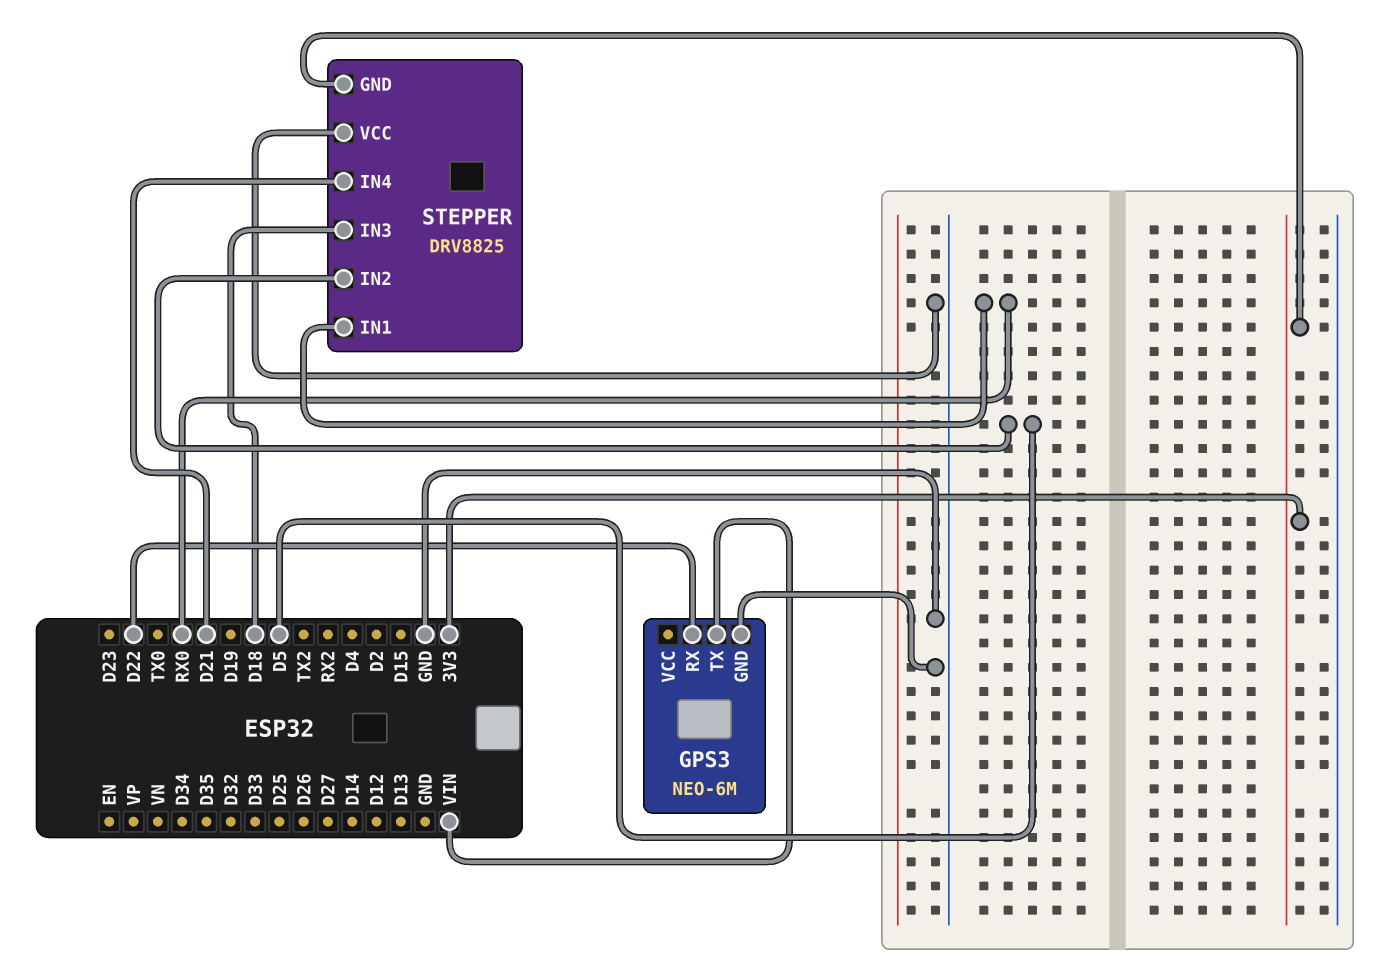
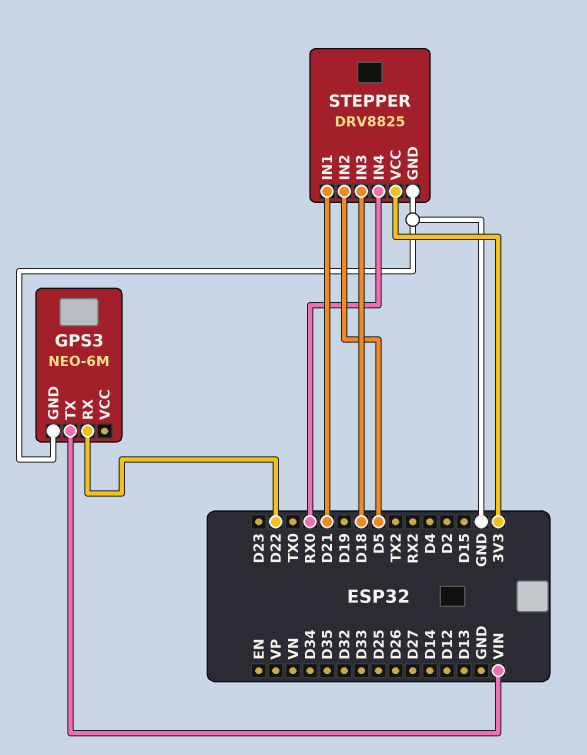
STEPPER pin GND: 3V3 -> GND
STEPPER pin IN1: RX0 -> D21
STEPPER pin IN4: D21 -> RX0
STEPPER pin VCC: GND -> 3V3

